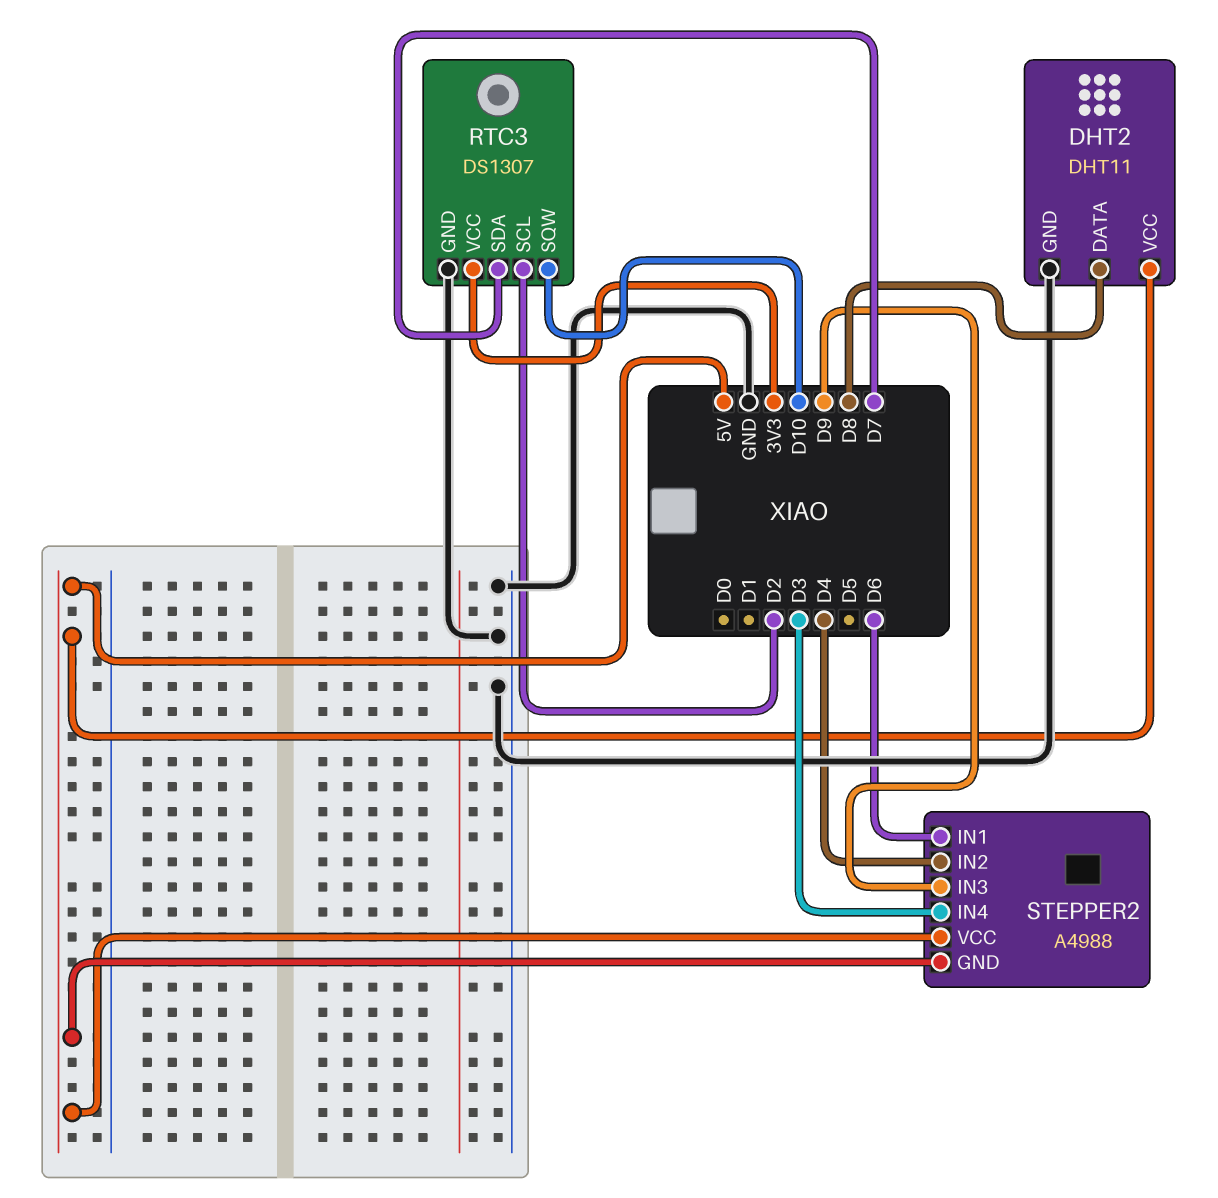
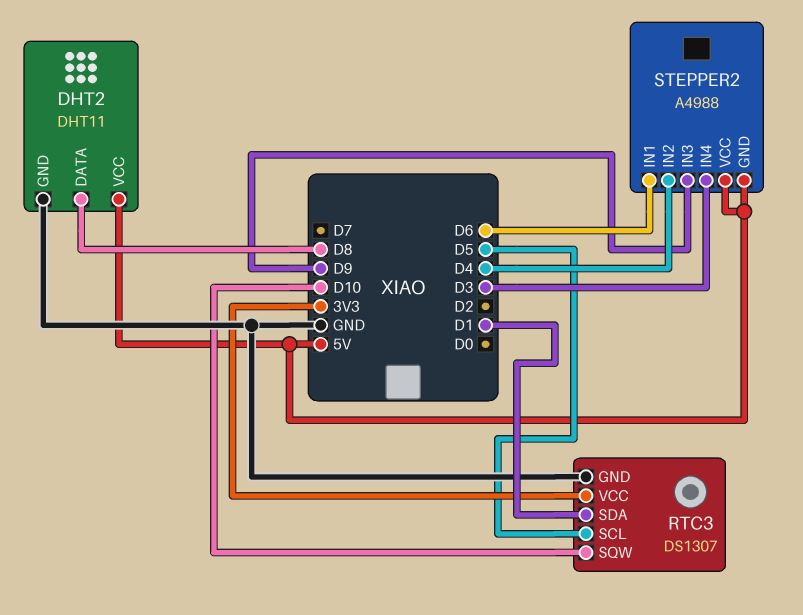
RTC3 pin SCL: D2 -> D5
RTC3 pin SDA: D7 -> D1

